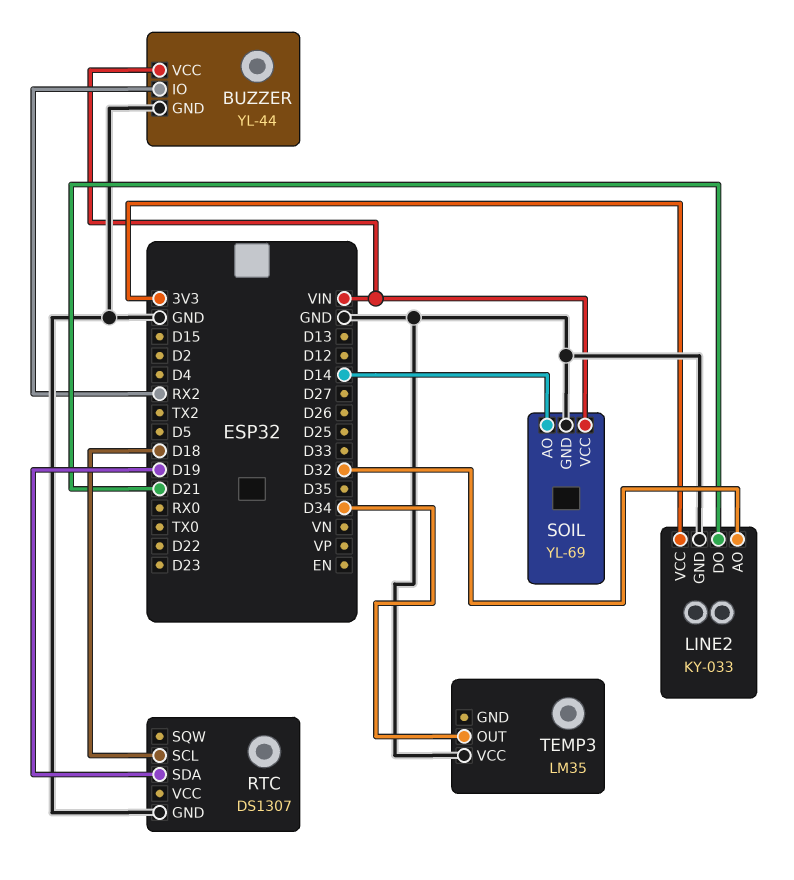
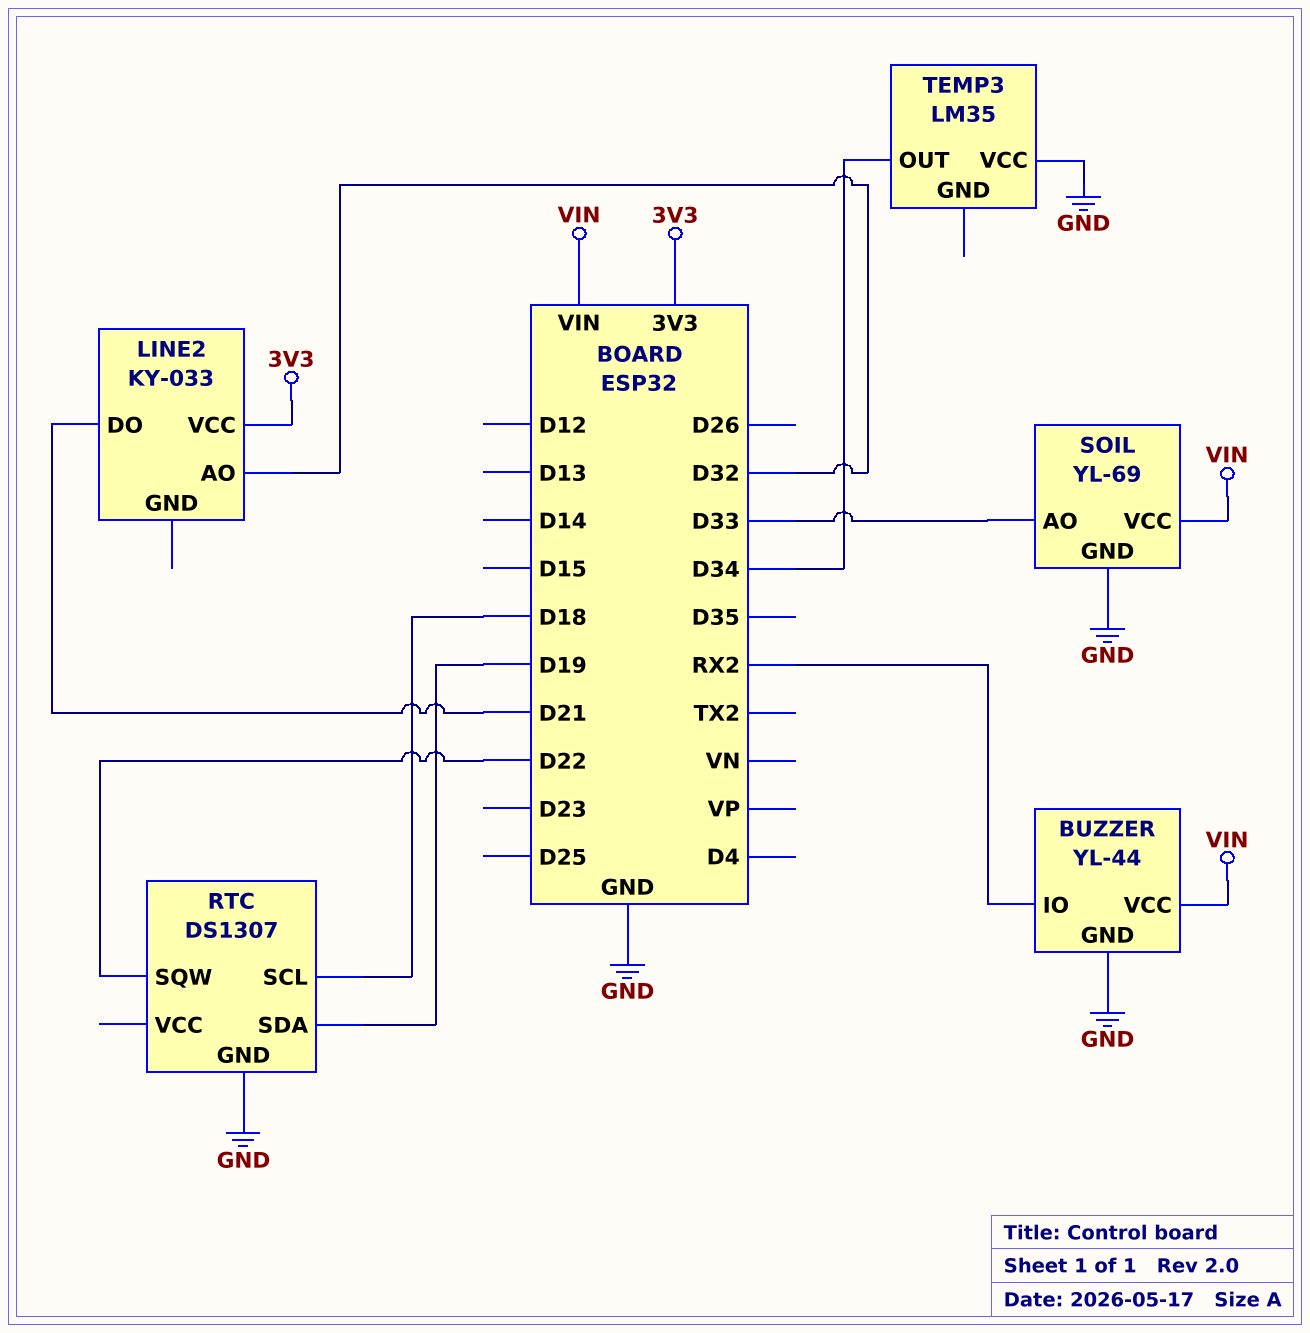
LINE2 pin GND: GND -> none
RTC pin SQW: none -> D22
SOIL pin AO: D14 -> D33

